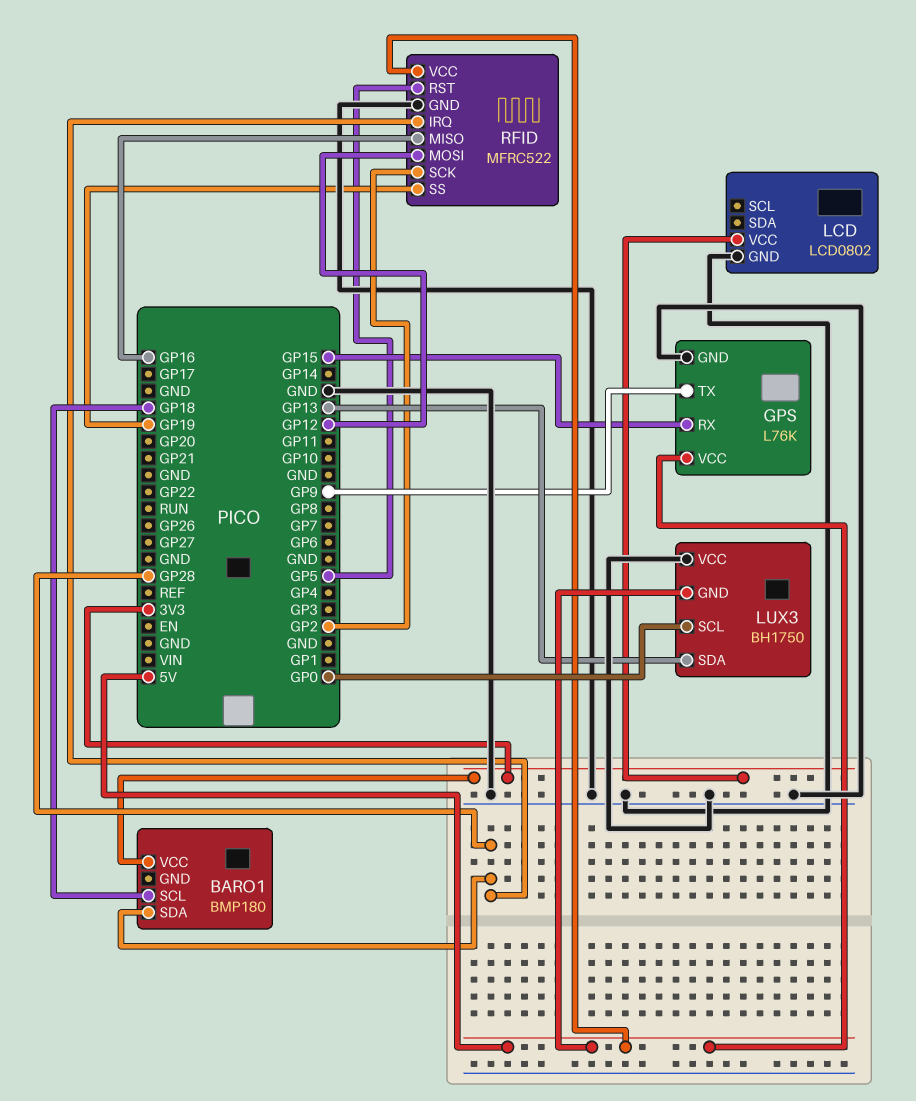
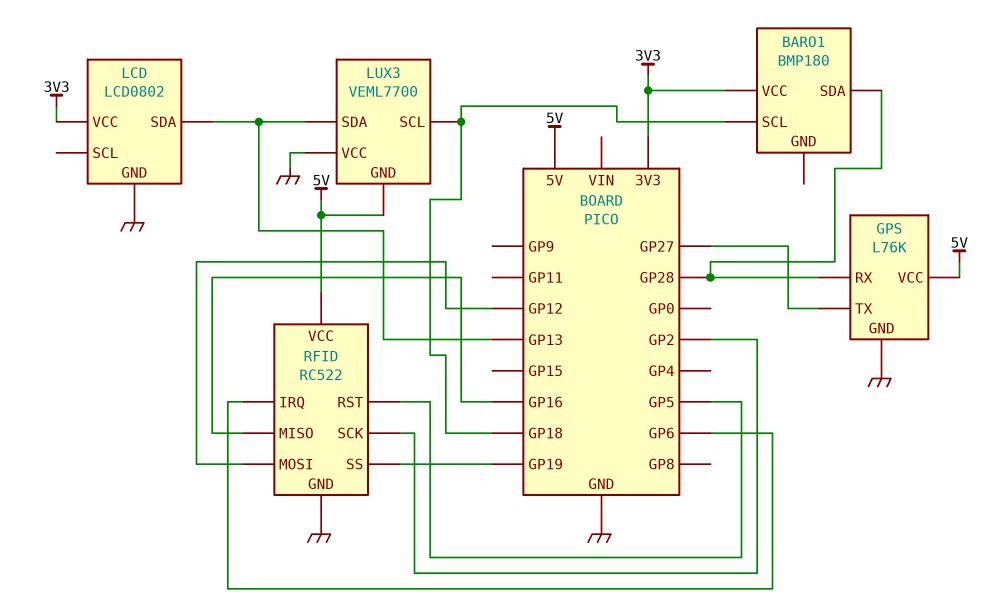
GPS pin RX: GP15 -> GP28
GPS pin TX: GP9 -> GP27
LCD pin SDA: none -> GP13
LUX3: BH1750 -> VEML7700
LUX3 pin SCL: GP0 -> GP18
RFID: MFRC522 -> RC522
RFID pin IRQ: GP28 -> GP6

